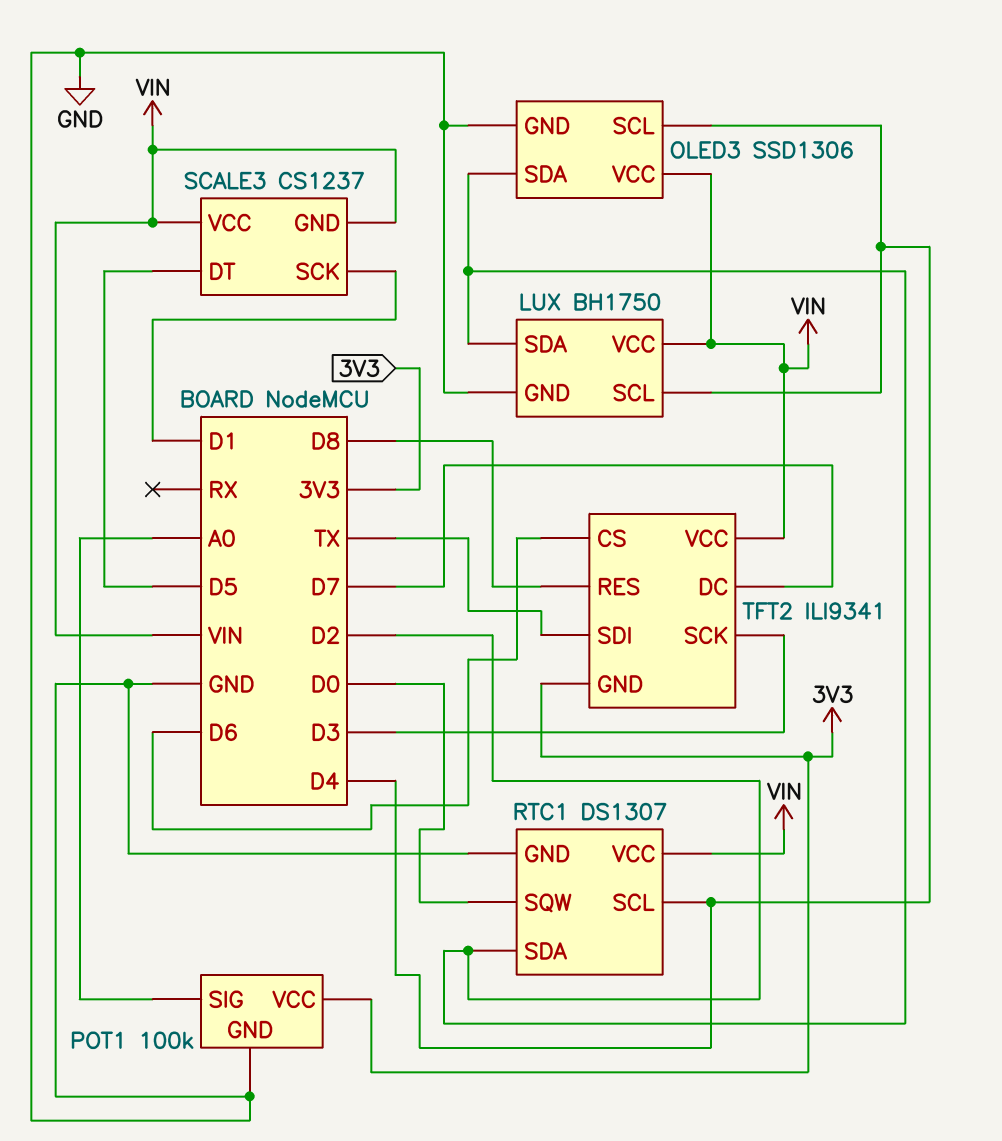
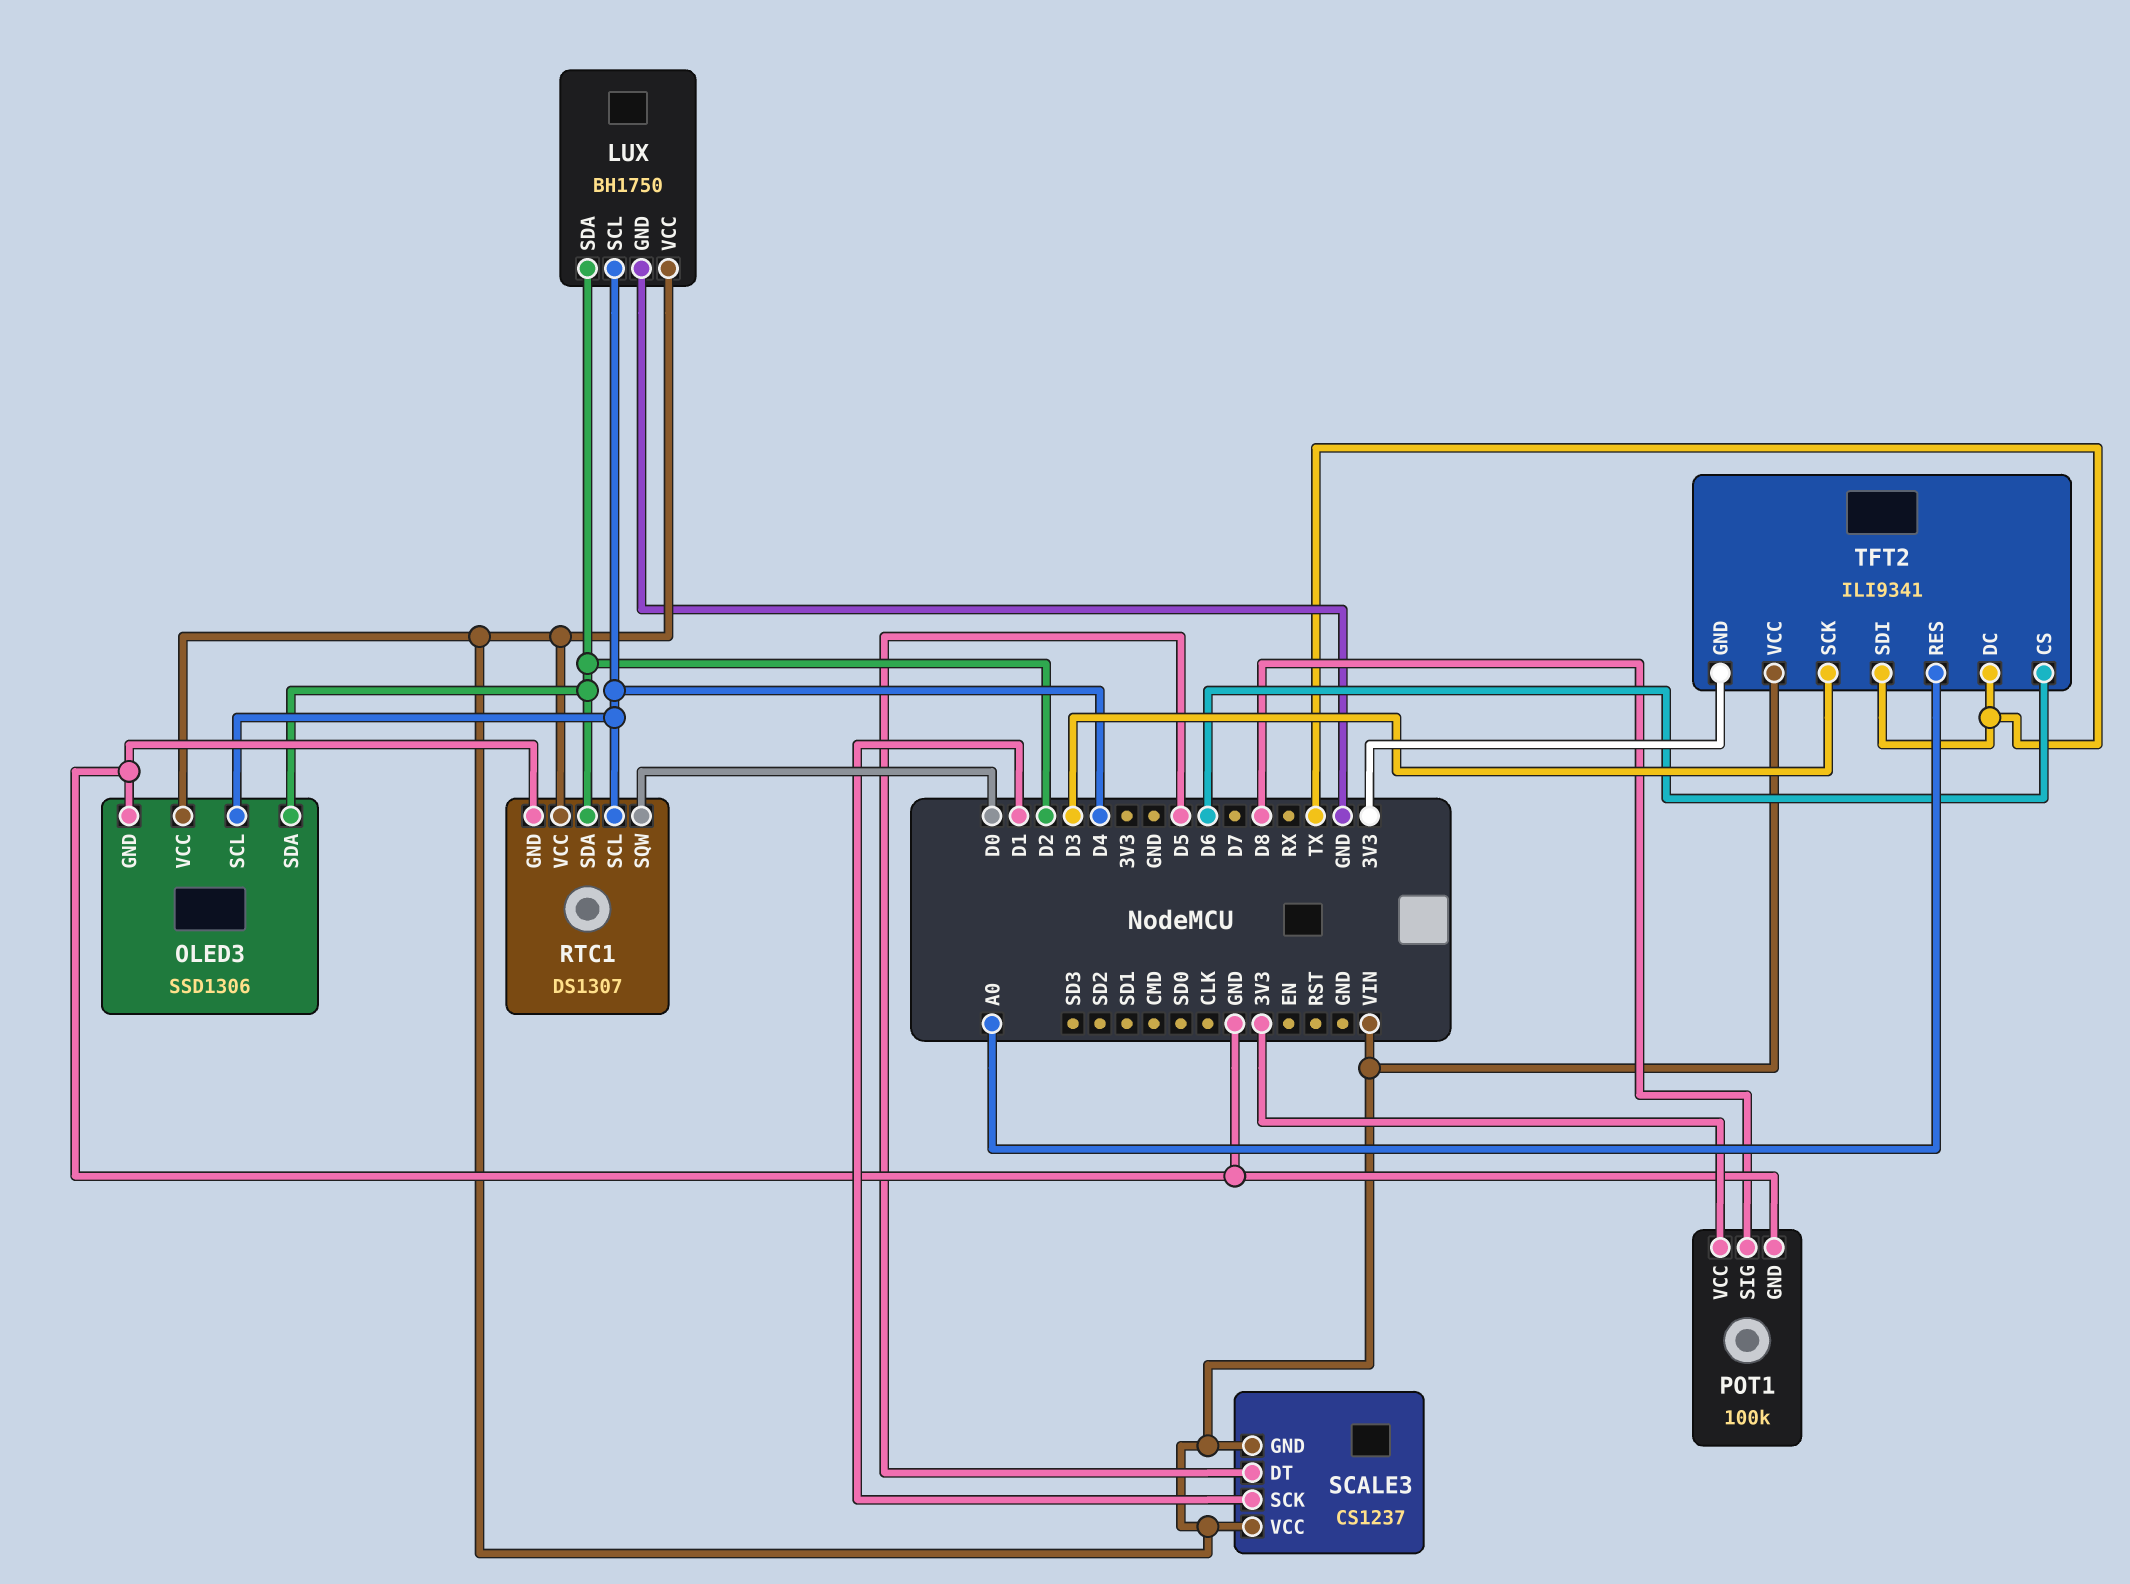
POT1 pin SIG: A0 -> D8
TFT2 pin DC: D7 -> TX
TFT2 pin RES: D8 -> A0

